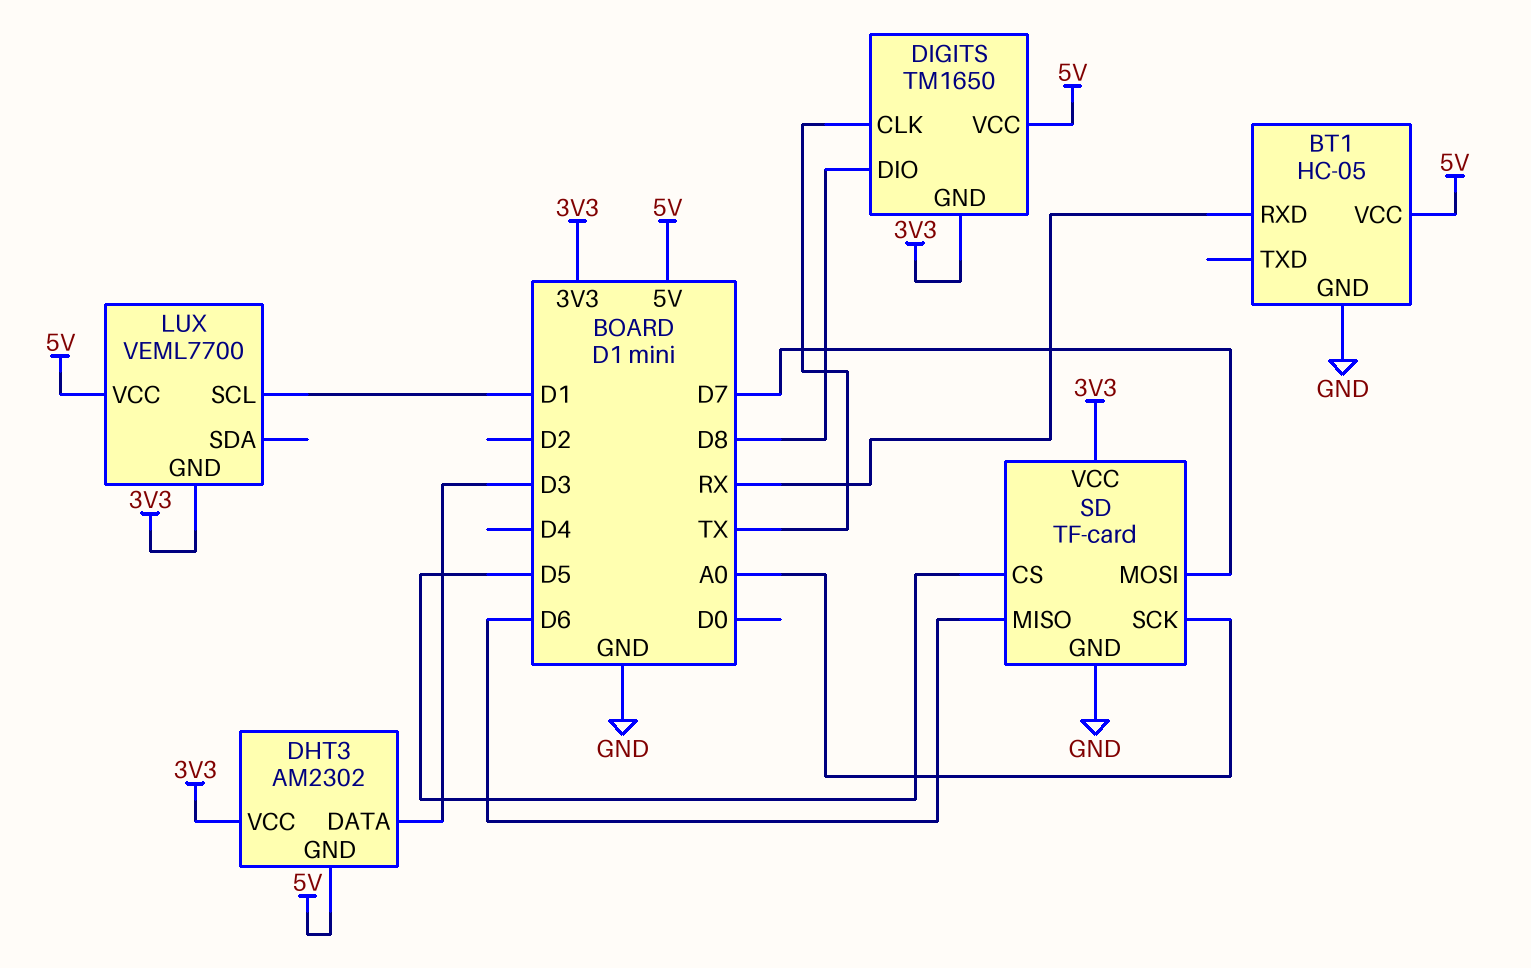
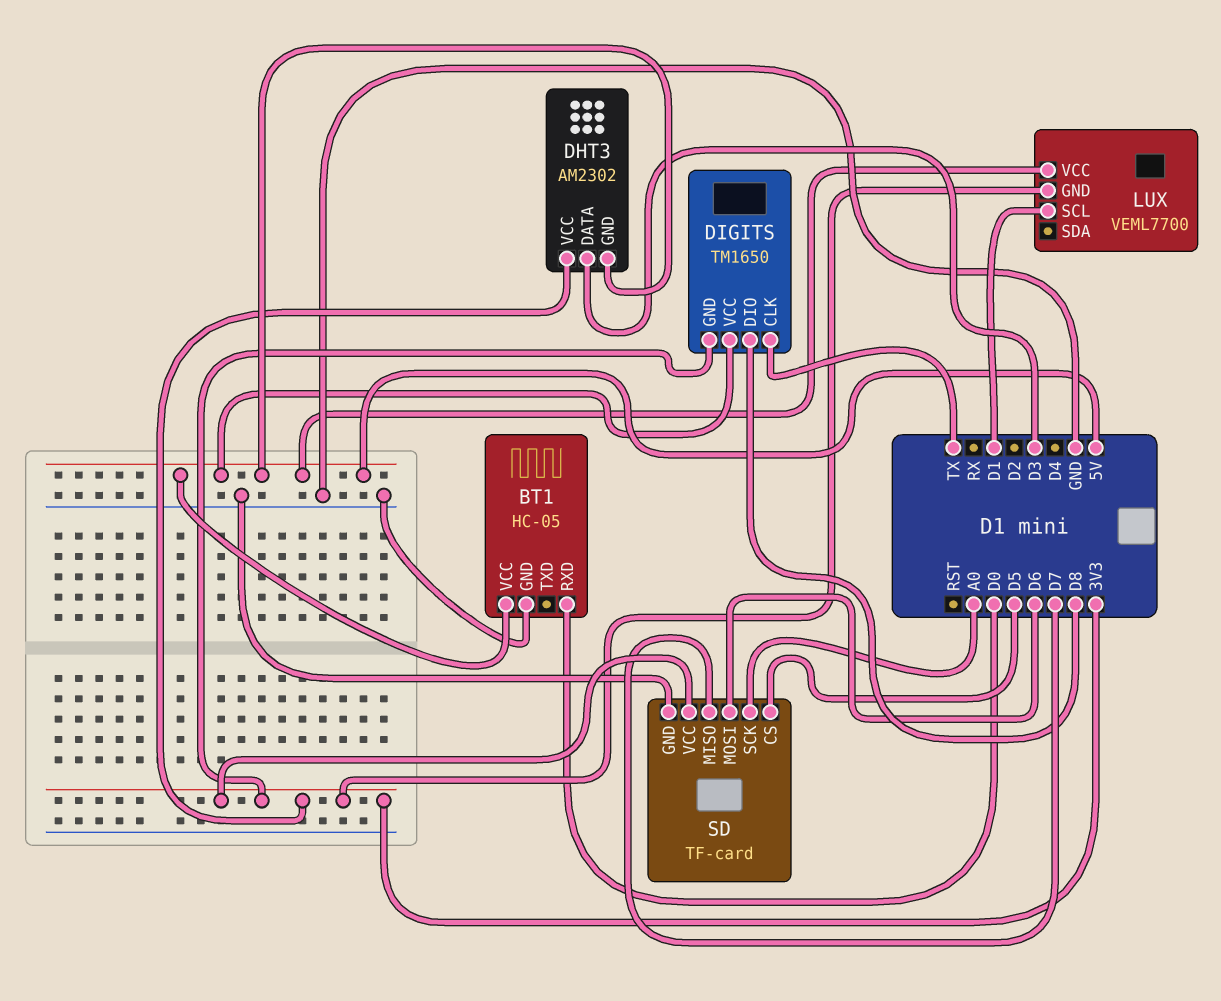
BT1 pin RXD: RX -> D0
SD pin MISO: D6 -> D7
SD pin MOSI: D7 -> D6

